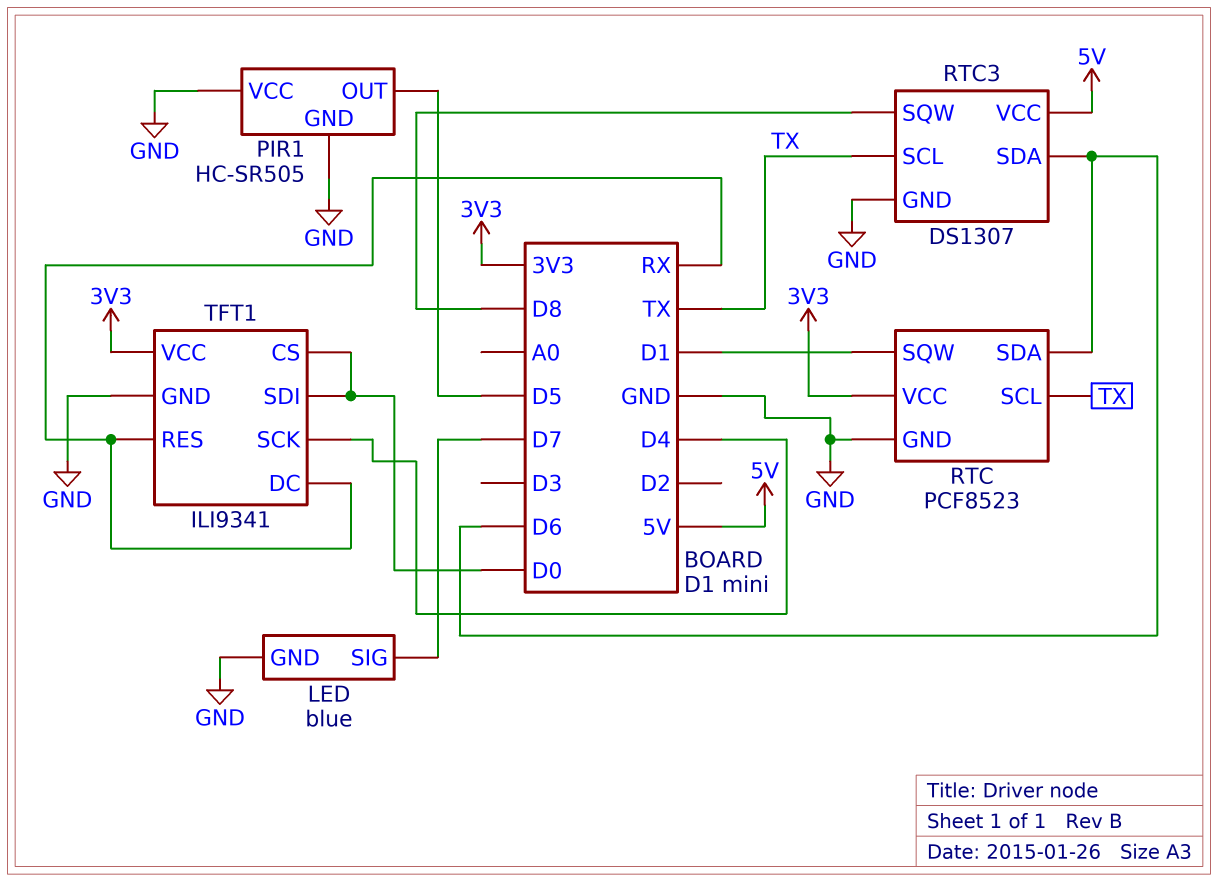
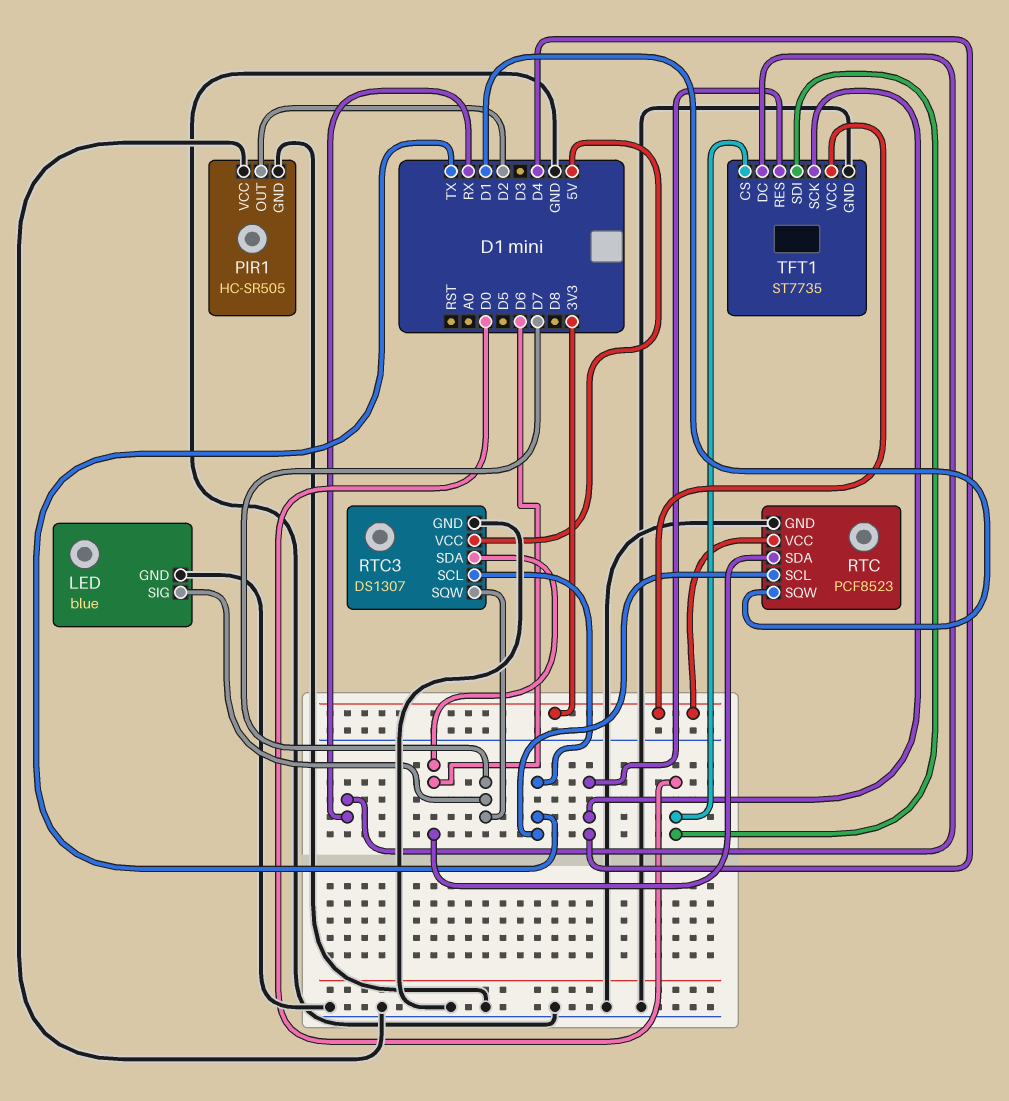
PIR1 pin OUT: D5 -> D2
RTC3 pin SQW: D8 -> D7
TFT1: ILI9341 -> ST7735
TFT1 pin RES: RX -> D4

